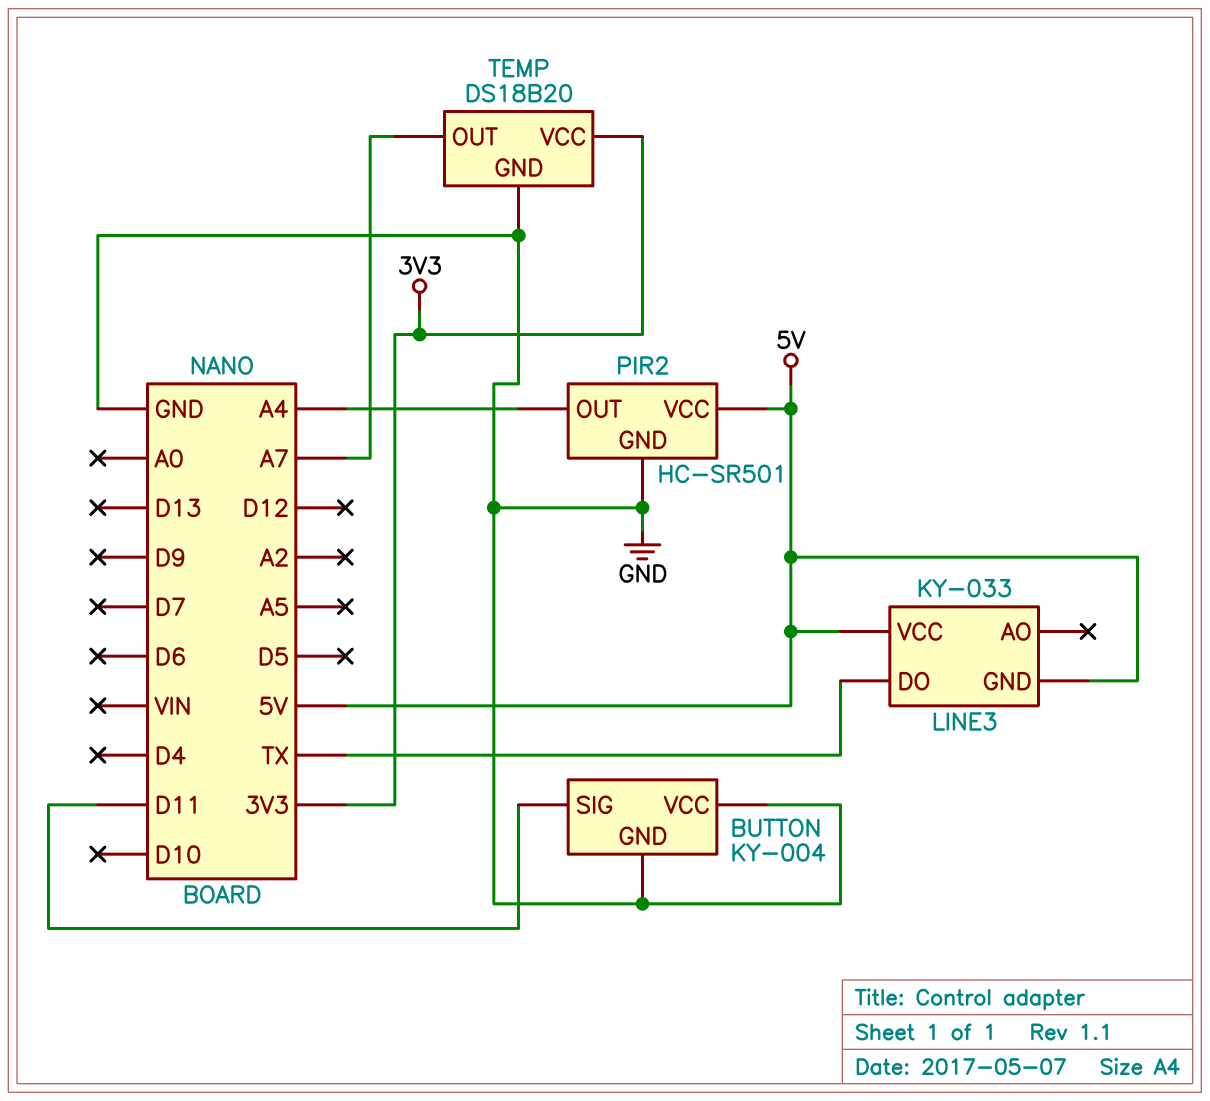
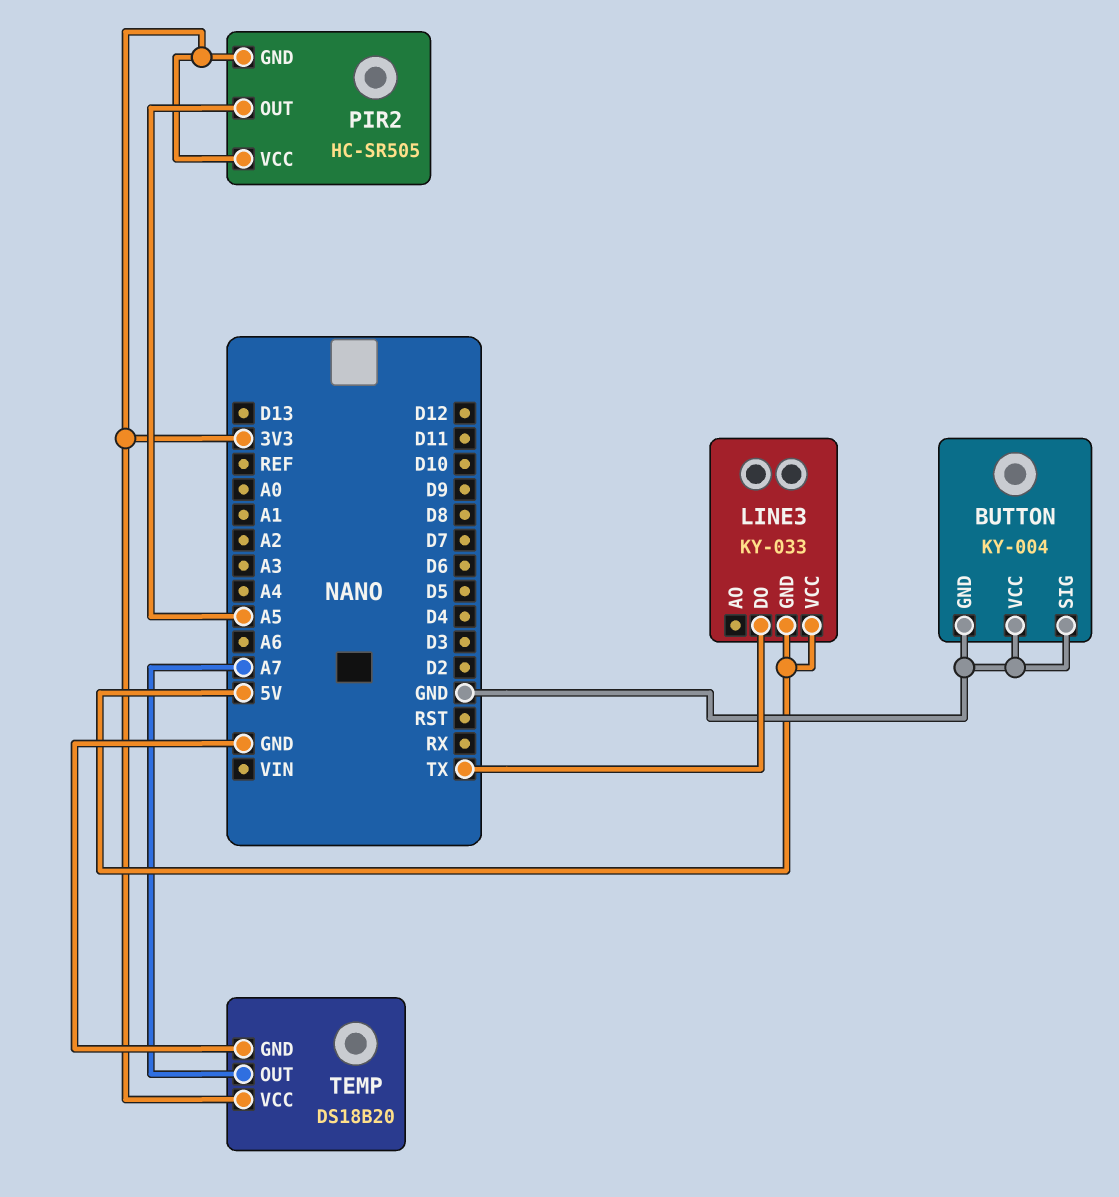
BUTTON pin SIG: D11 -> GND
PIR2: HC-SR501 -> HC-SR505
PIR2 pin GND: GND -> 3V3
PIR2 pin OUT: A4 -> A5
PIR2 pin VCC: 5V -> 3V3

